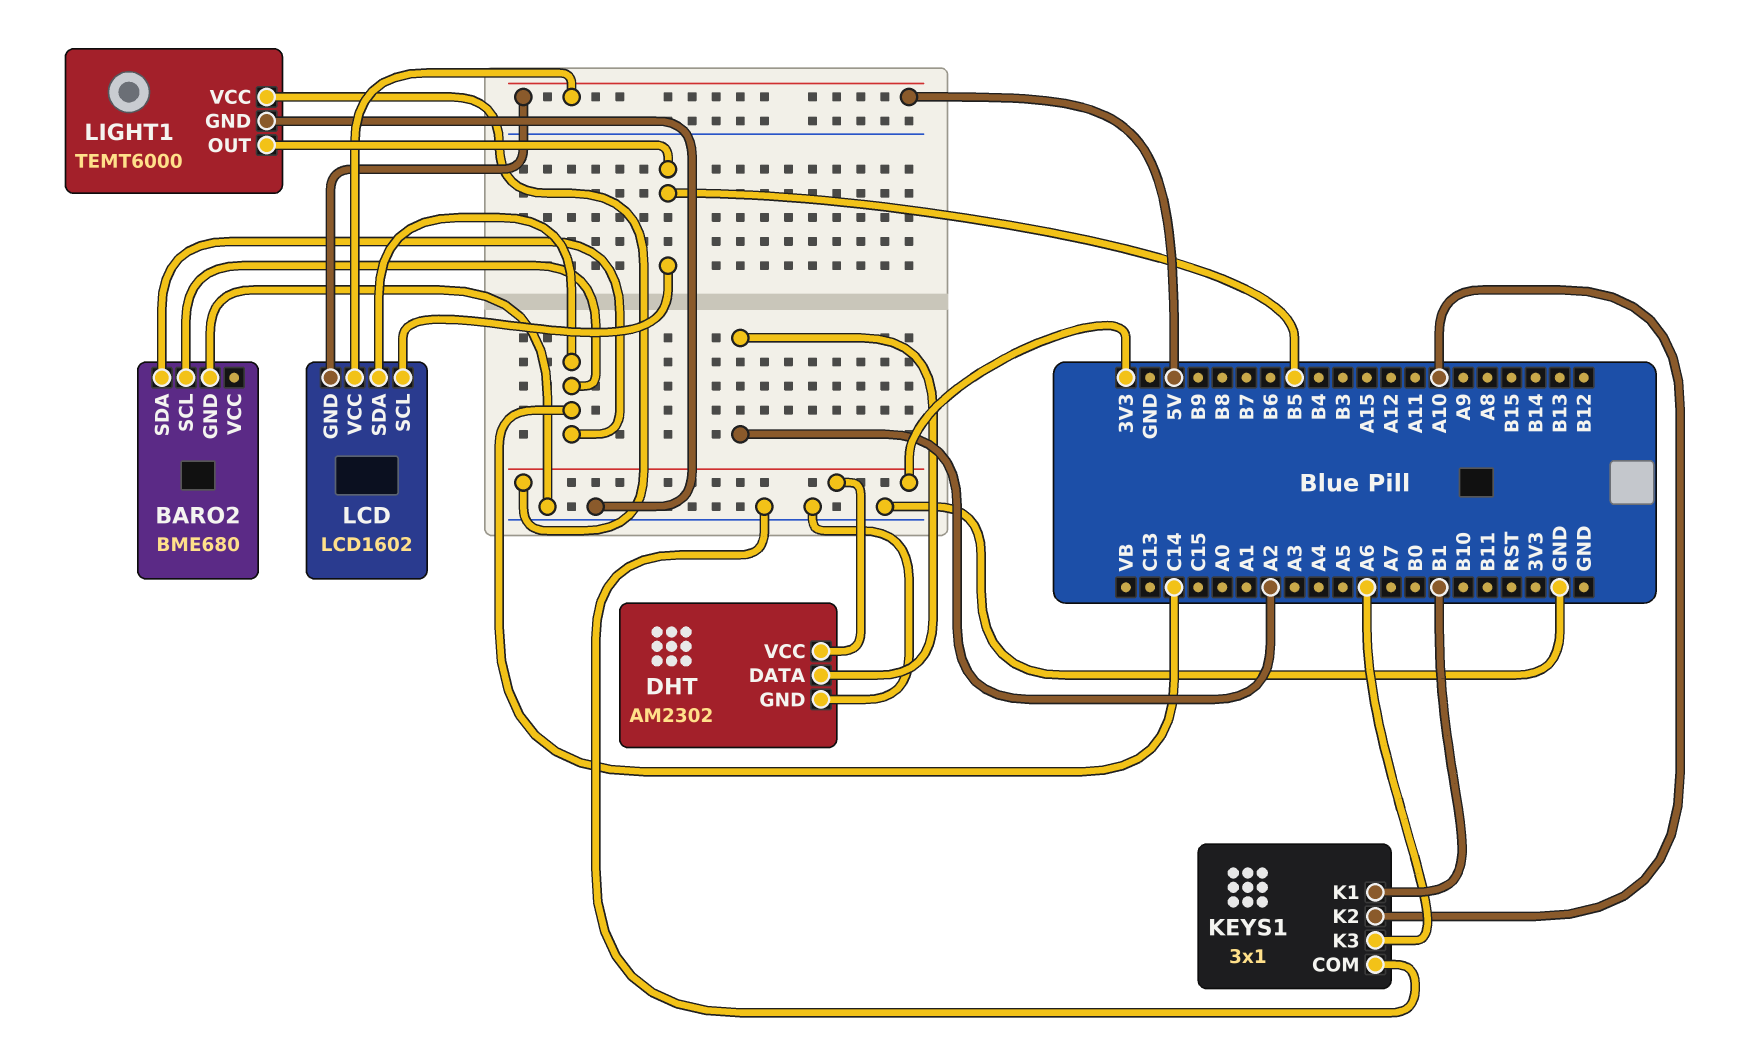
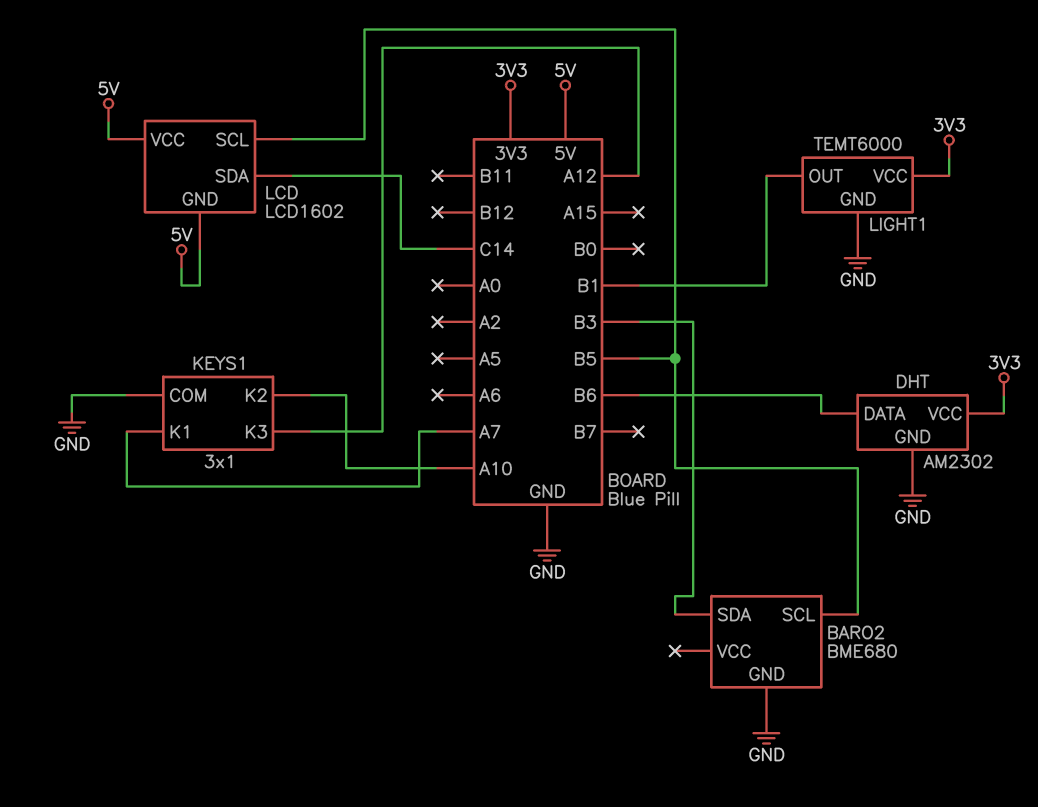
BARO2 pin SCL: C14 -> B5
BARO2 pin SDA: C14 -> B3
DHT pin DATA: A2 -> B6
KEYS1 pin K1: B1 -> A7
KEYS1 pin K3: A6 -> A12
LIGHT1 pin OUT: B5 -> B1

